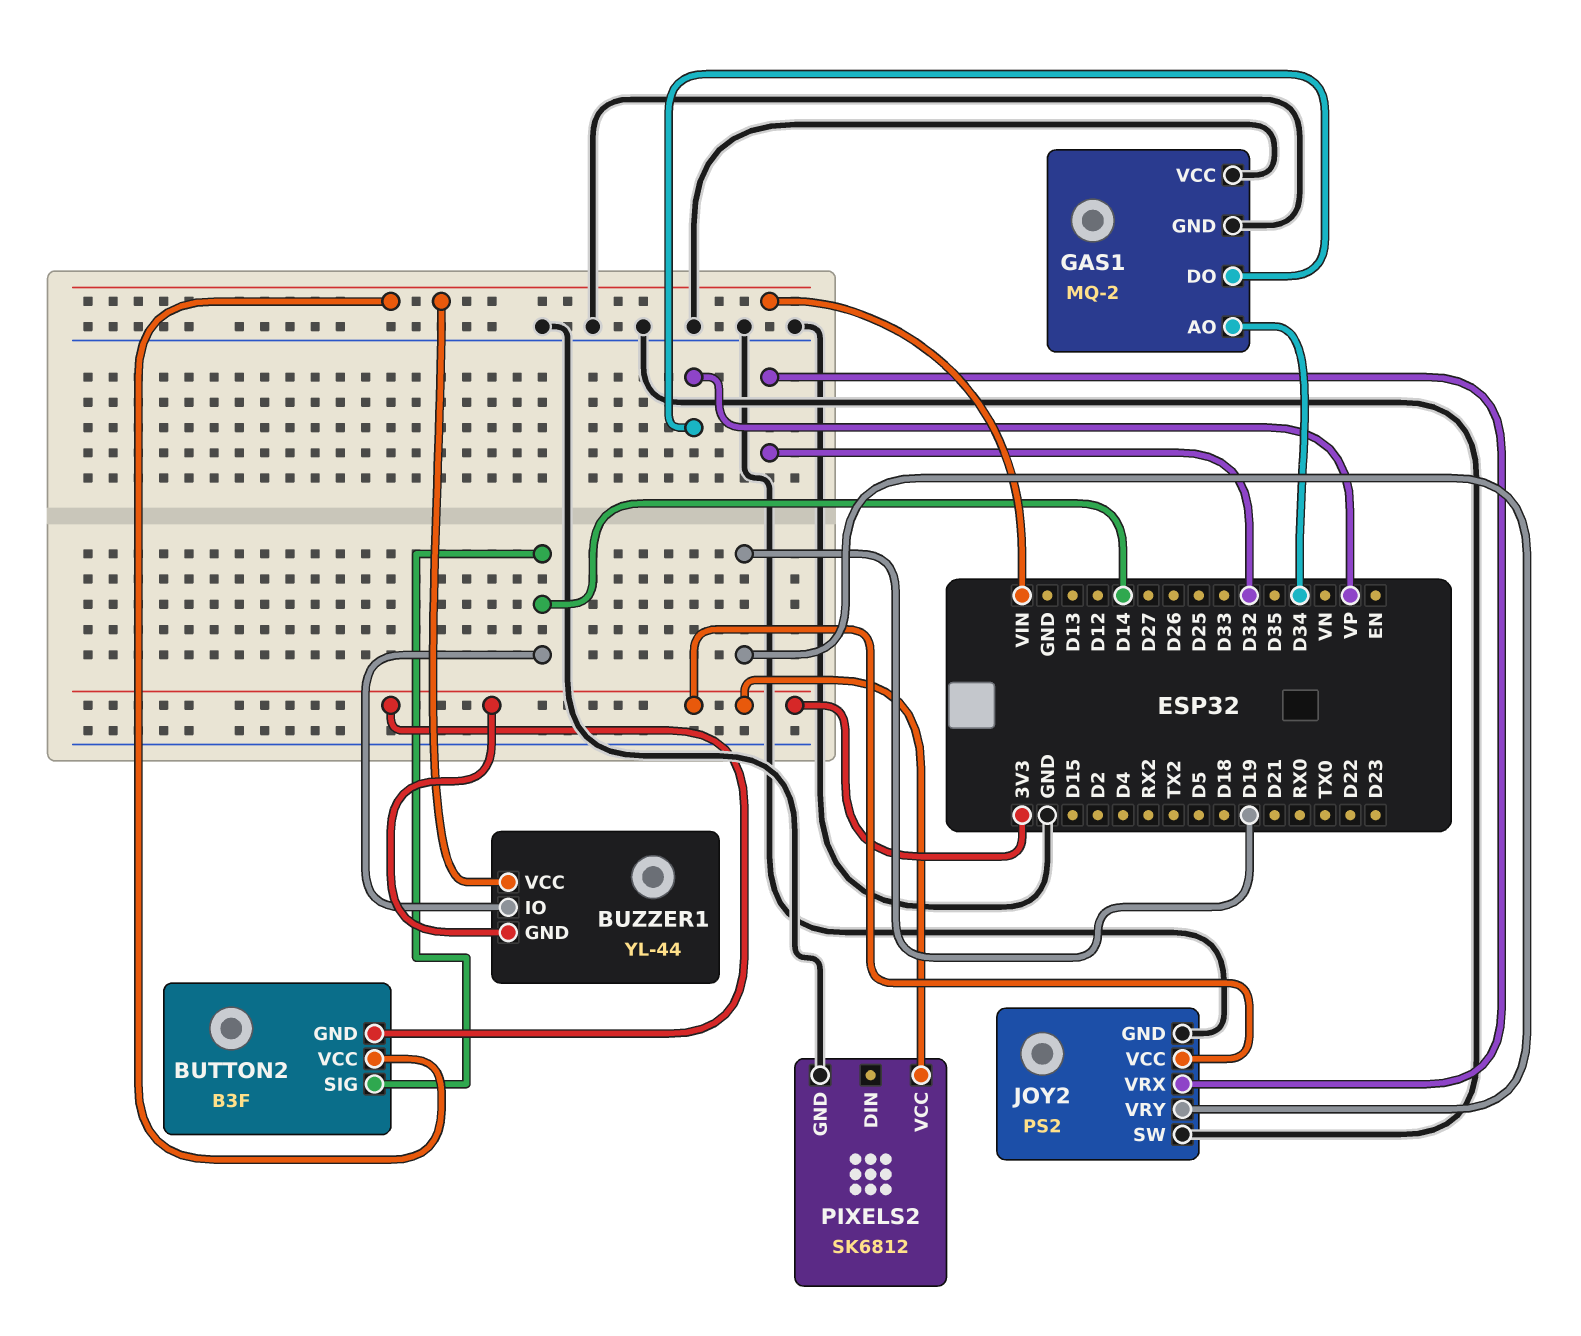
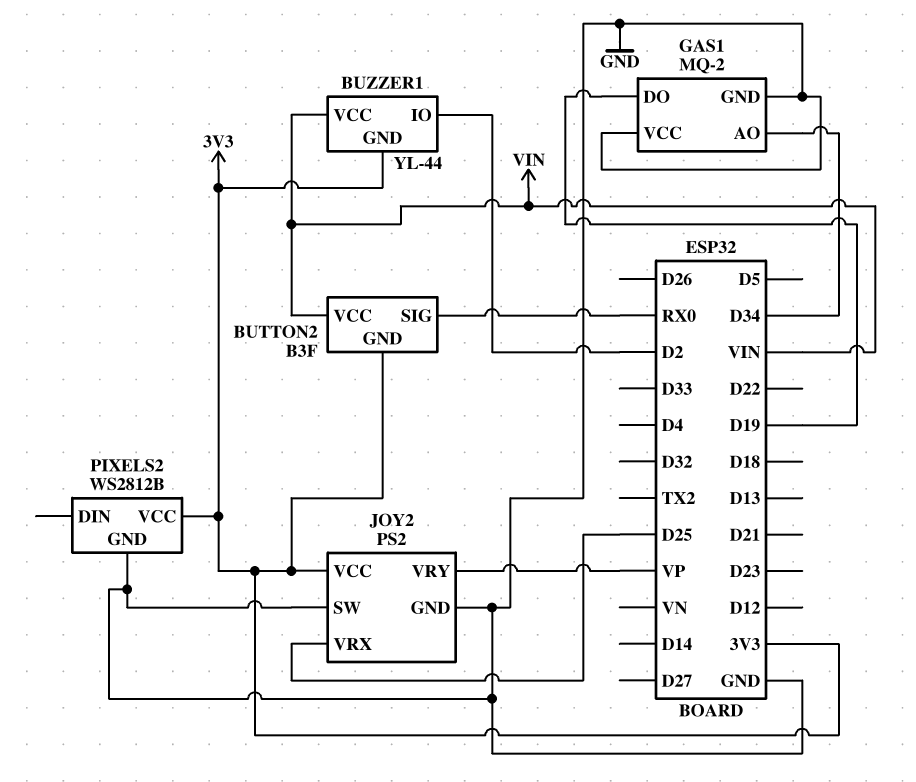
BUTTON2 pin SIG: D14 -> RX0
BUZZER1 pin IO: D14 -> D2
GAS1 pin DO: VP -> D19
JOY2 pin VRX: D32 -> D25
JOY2 pin VRY: D19 -> VP
PIXELS2: SK6812 -> WS2812B

